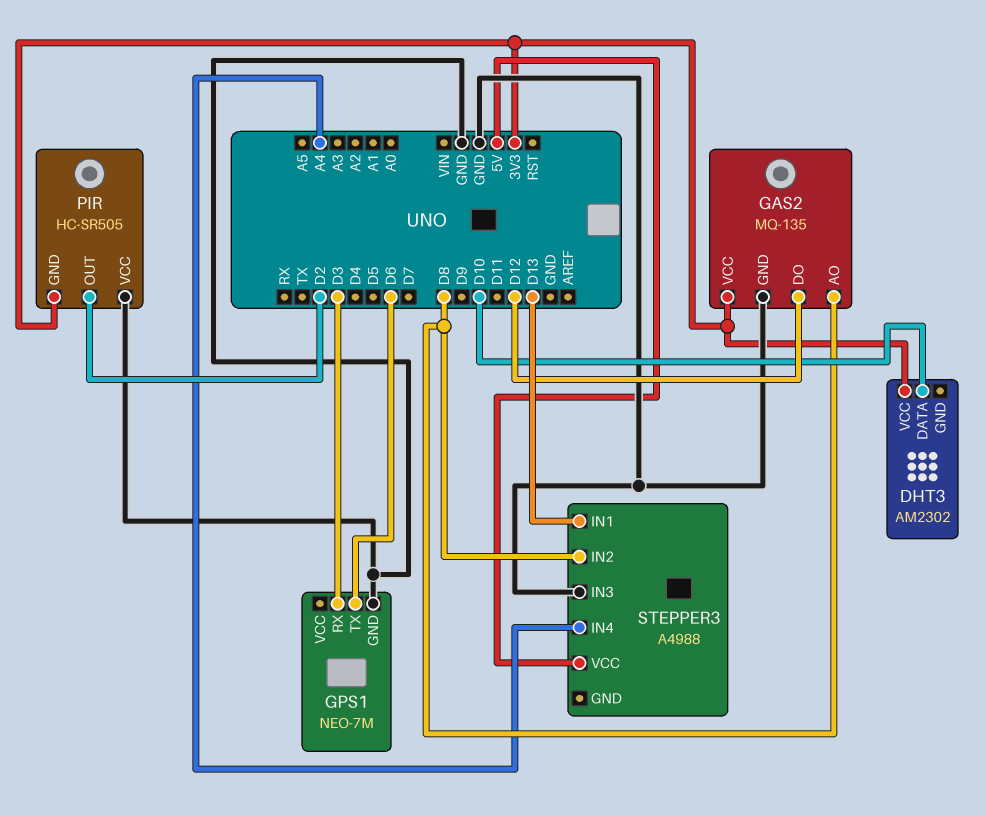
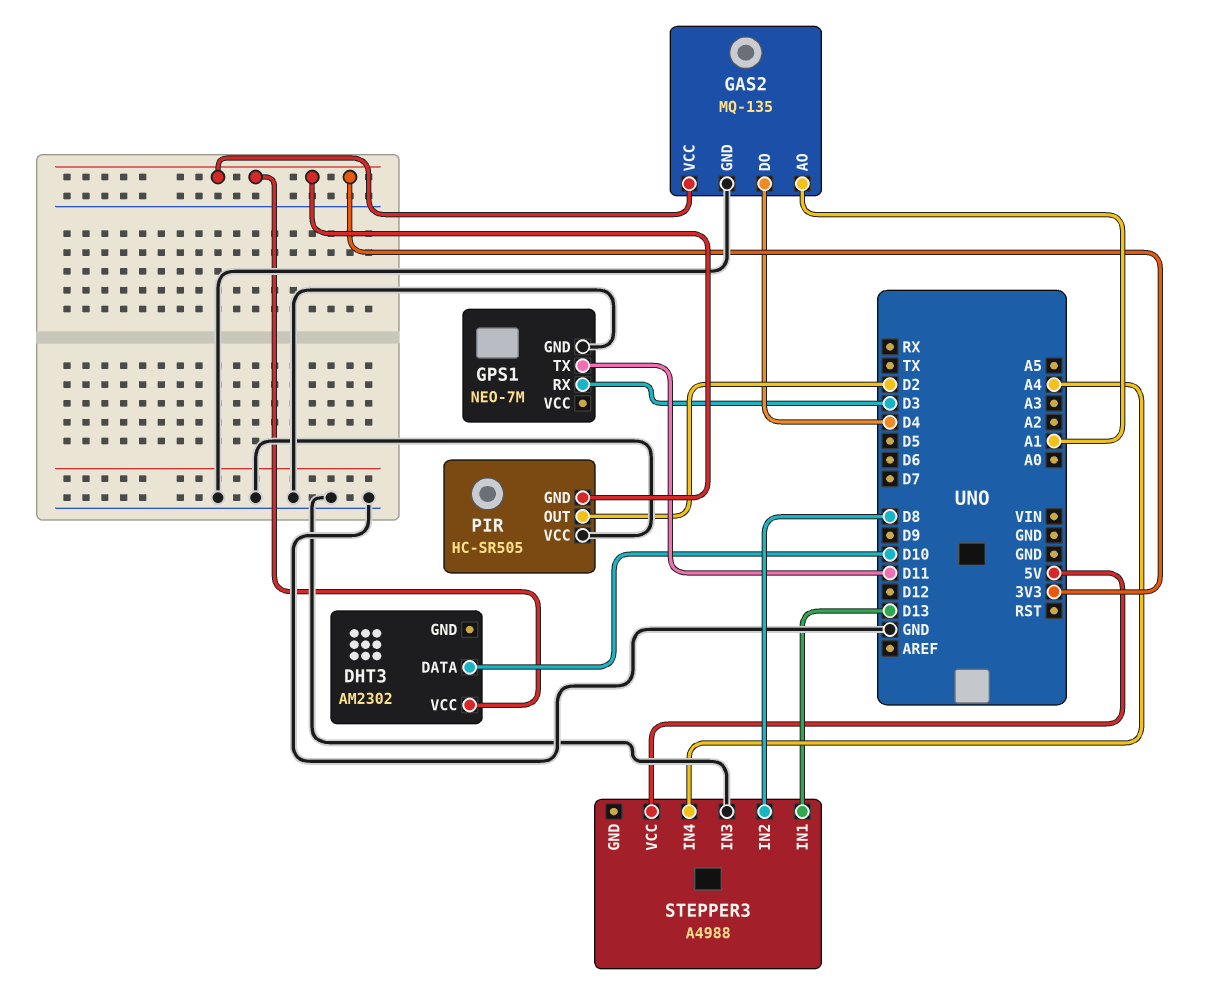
GAS2 pin AO: D8 -> A1
GAS2 pin DO: D12 -> D4
GPS1 pin TX: D6 -> D11

